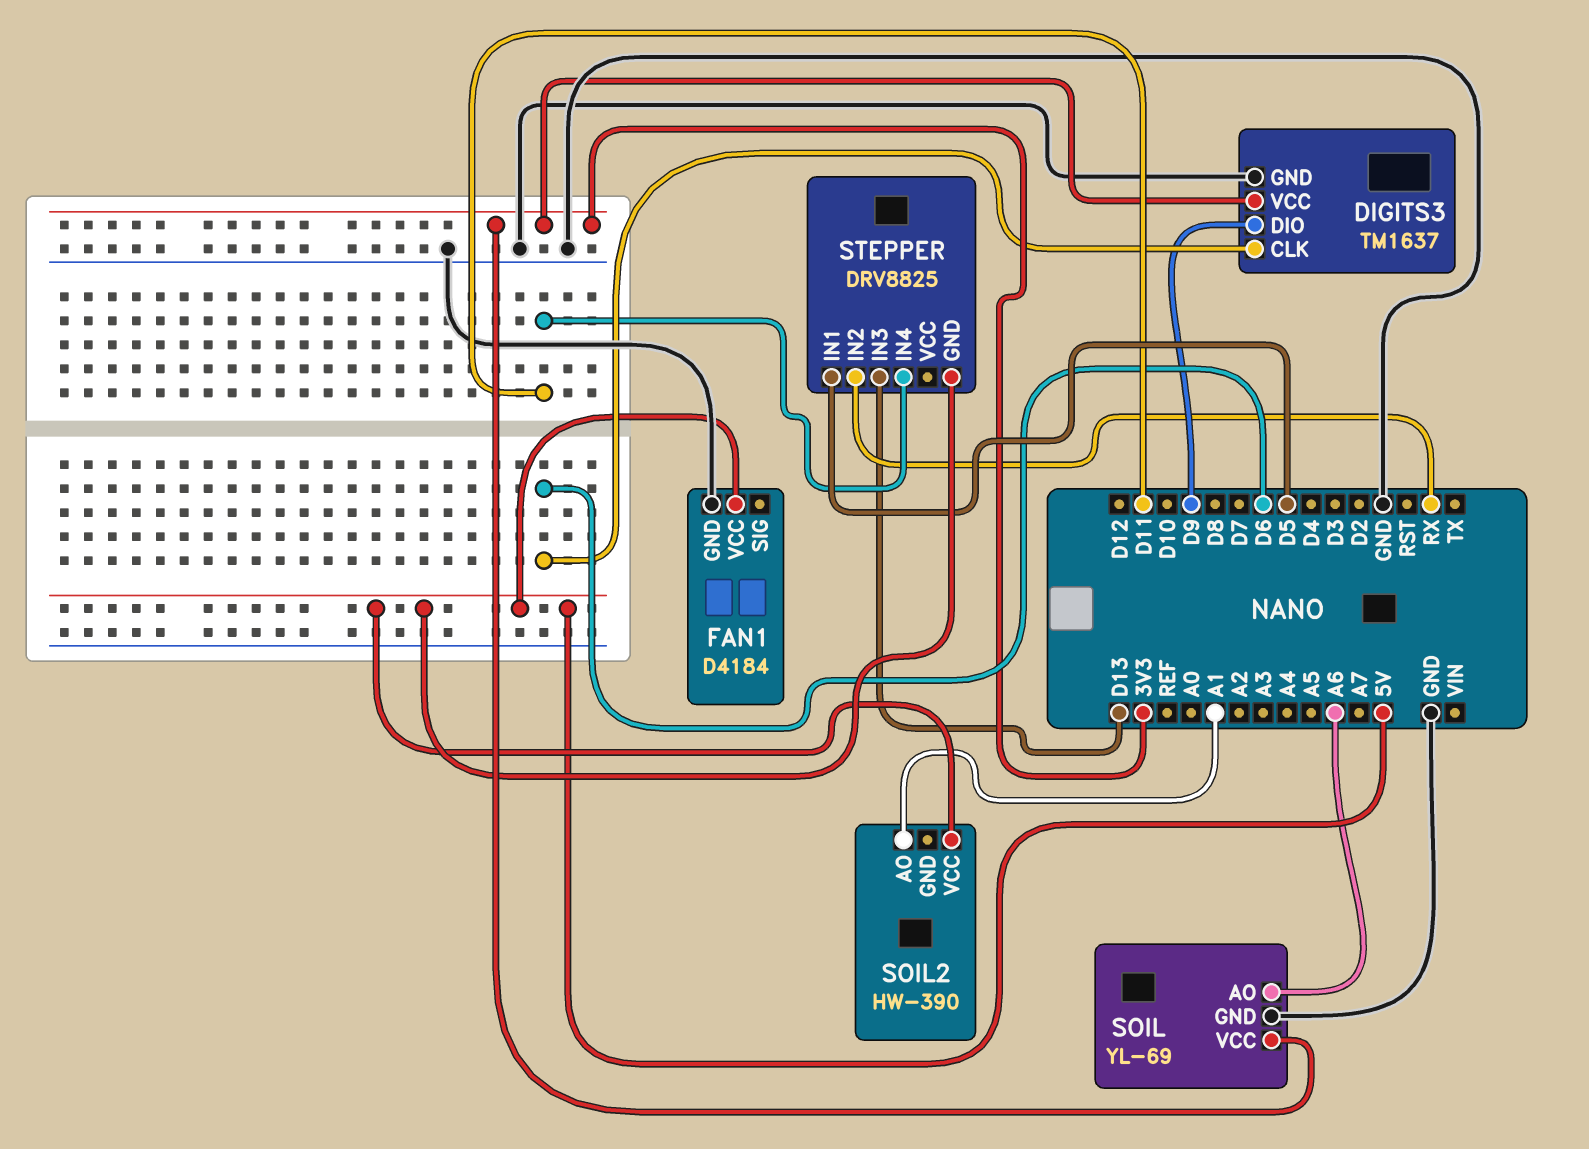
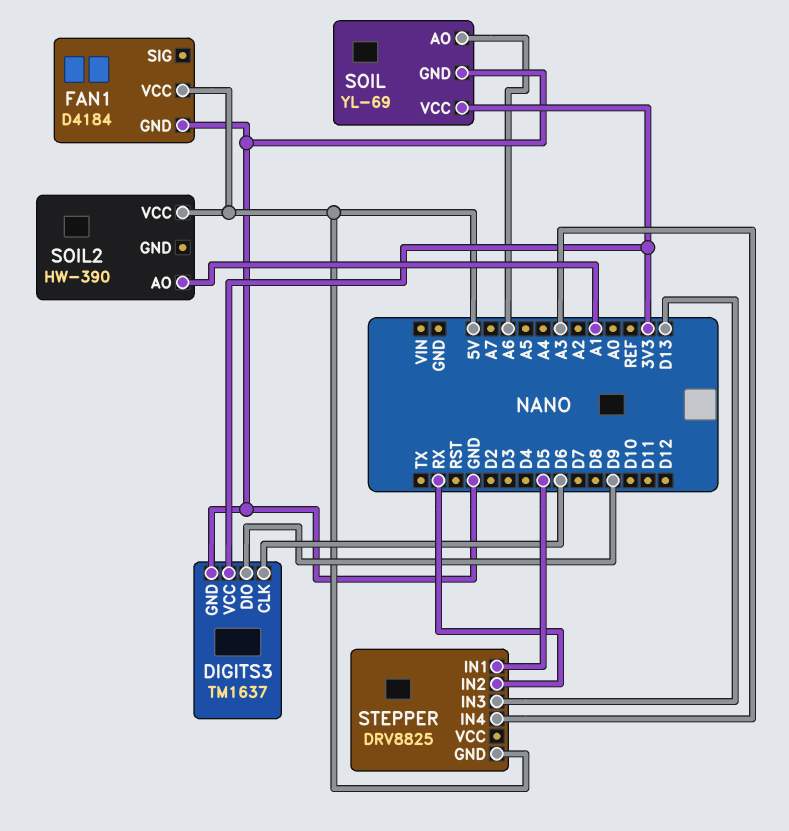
STEPPER pin IN4: D11 -> A3

